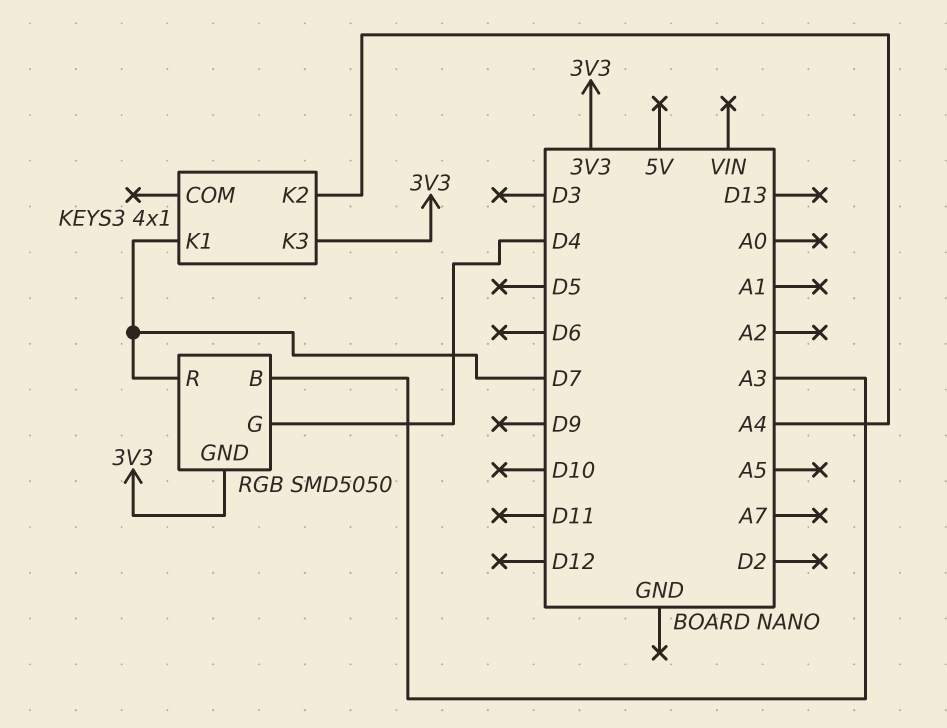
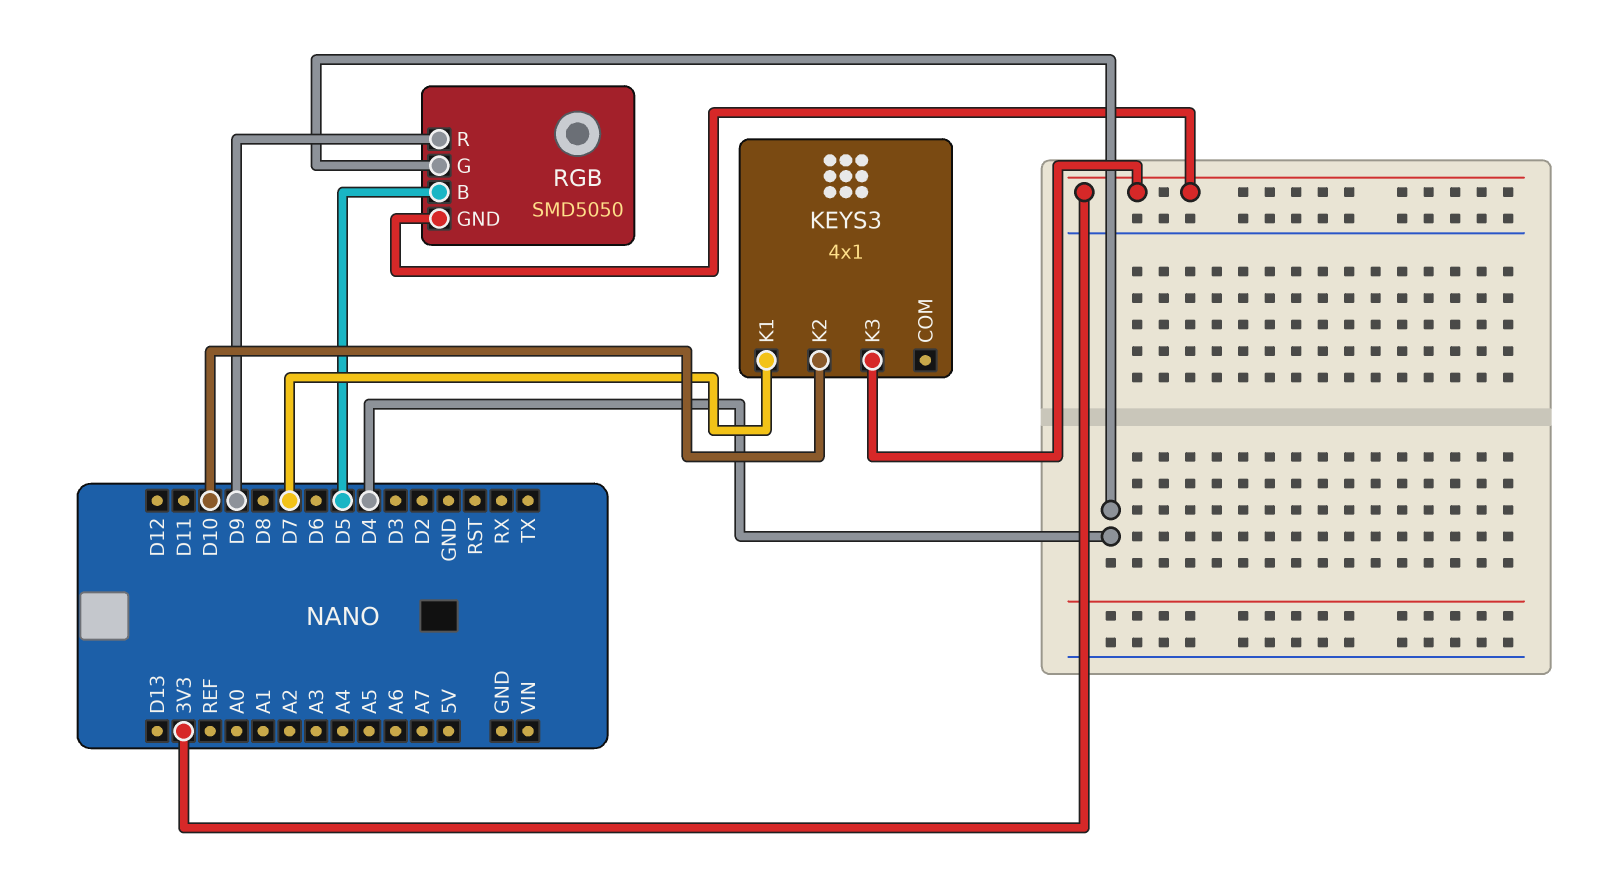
KEYS3 pin K2: A4 -> D10
RGB pin B: A3 -> D5
RGB pin R: D7 -> D9

